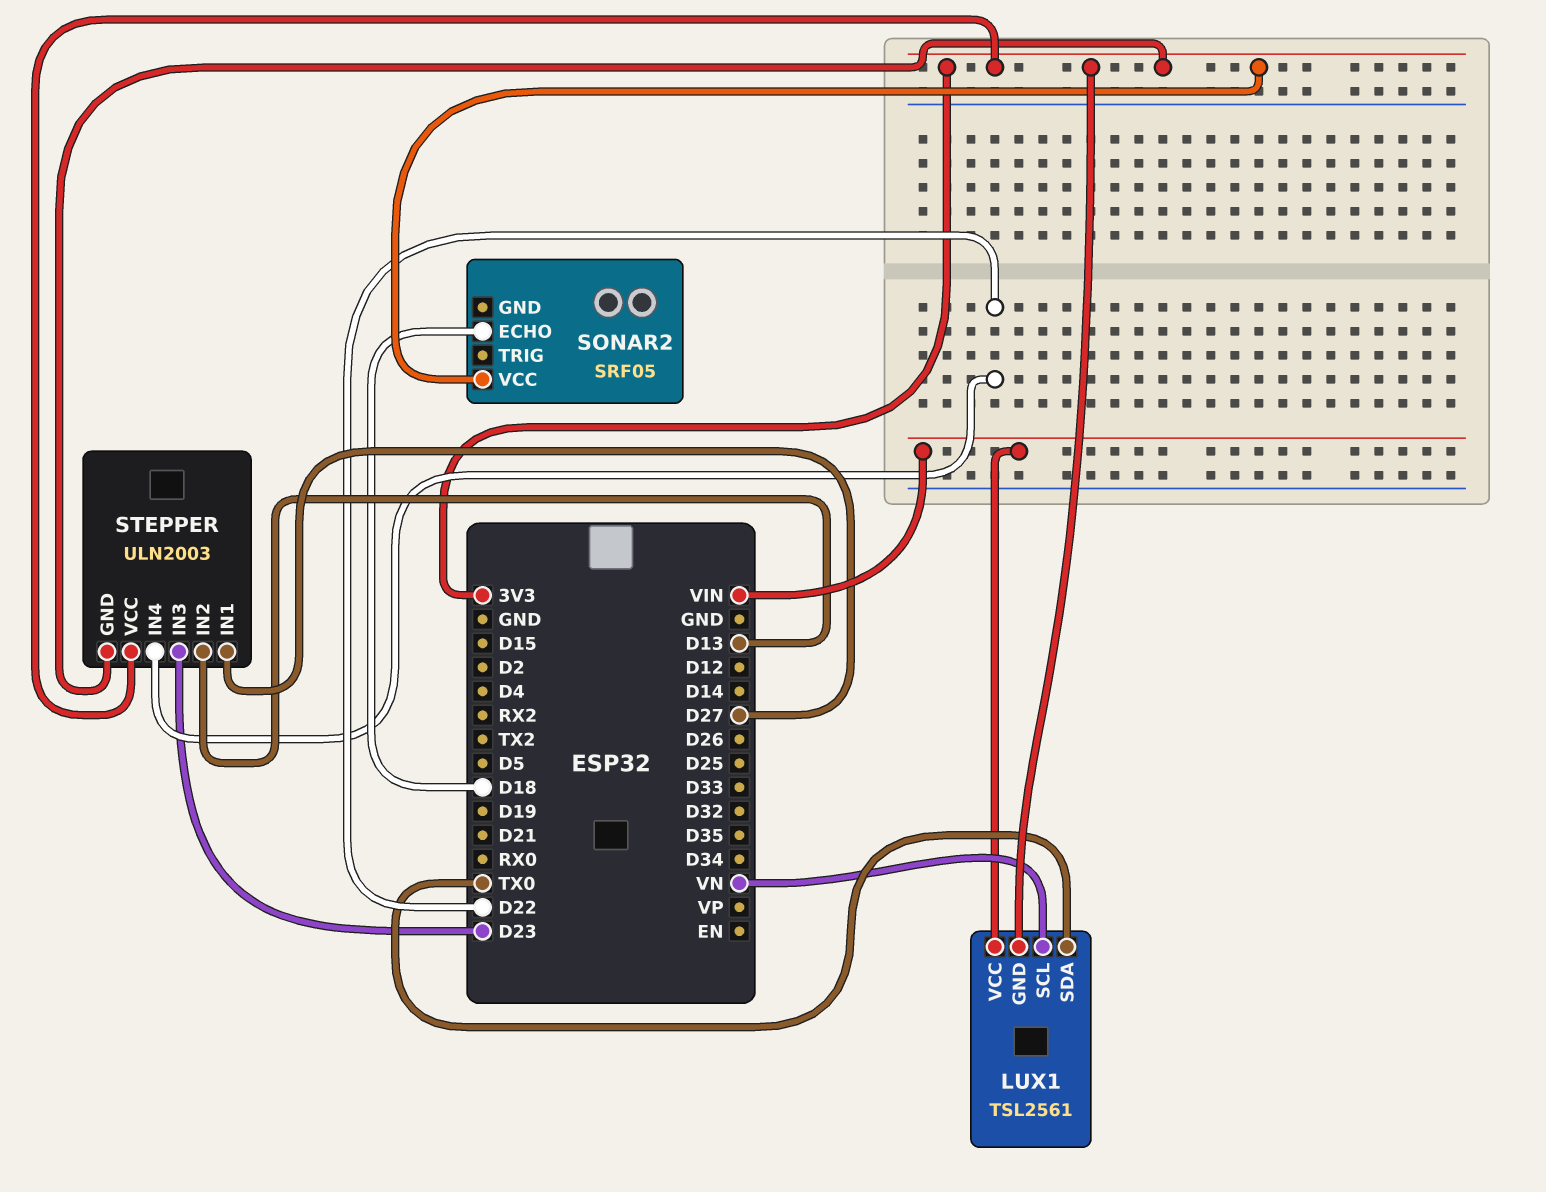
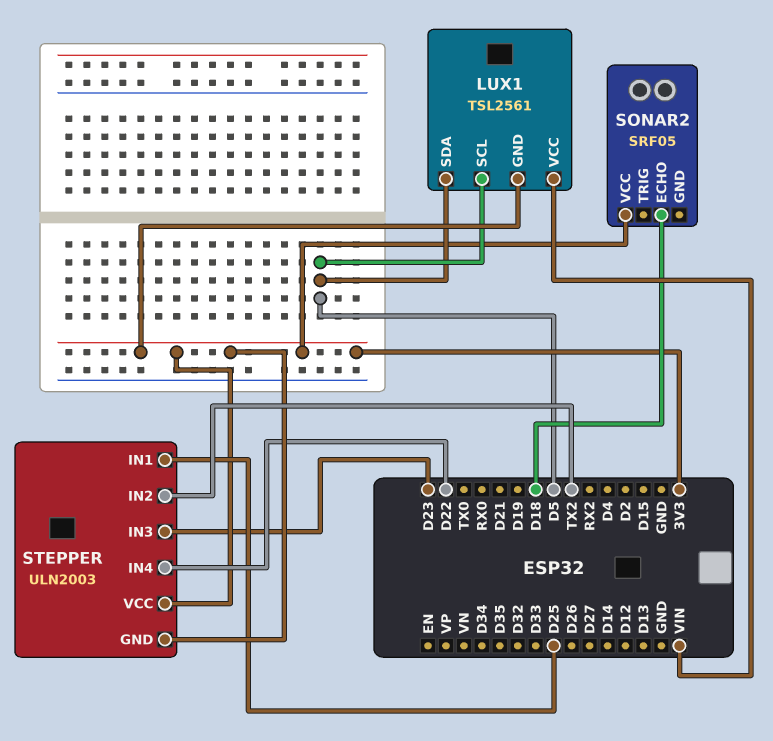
LUX1 pin SCL: VN -> D5
LUX1 pin SDA: TX0 -> D5
STEPPER pin IN1: D27 -> D25
STEPPER pin IN2: D13 -> TX2

